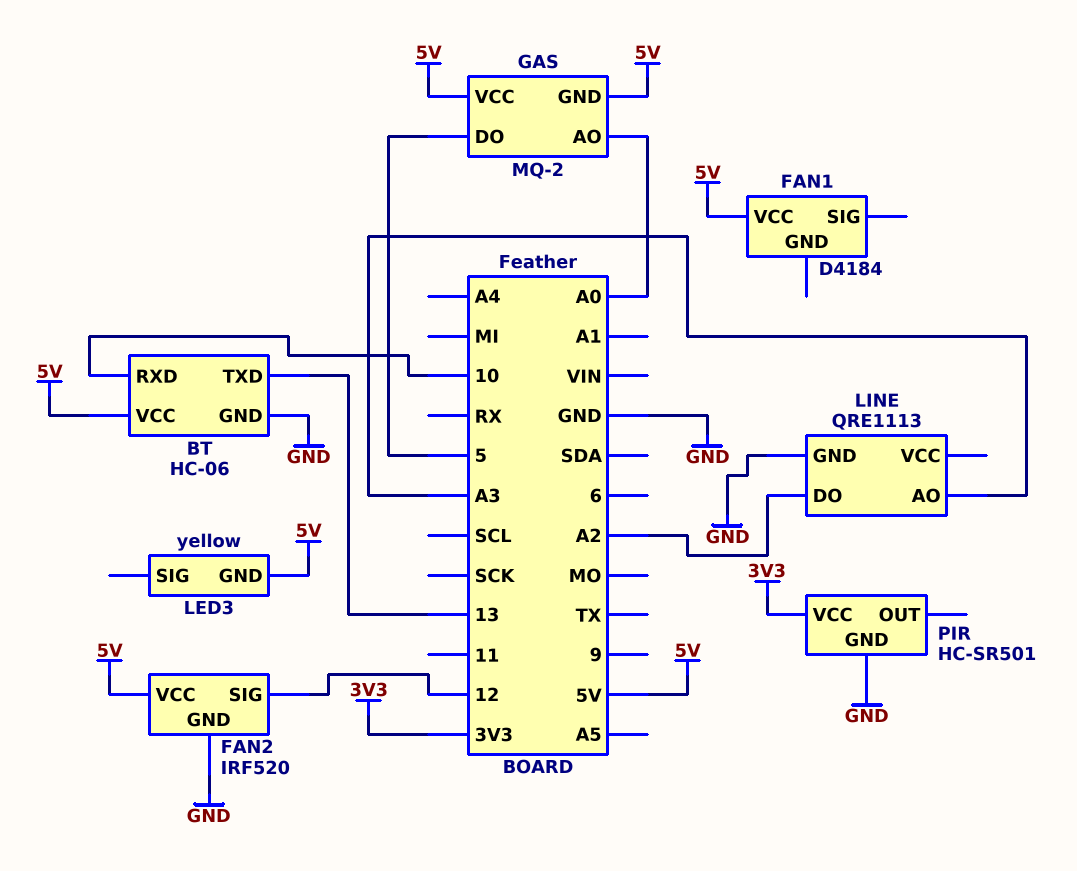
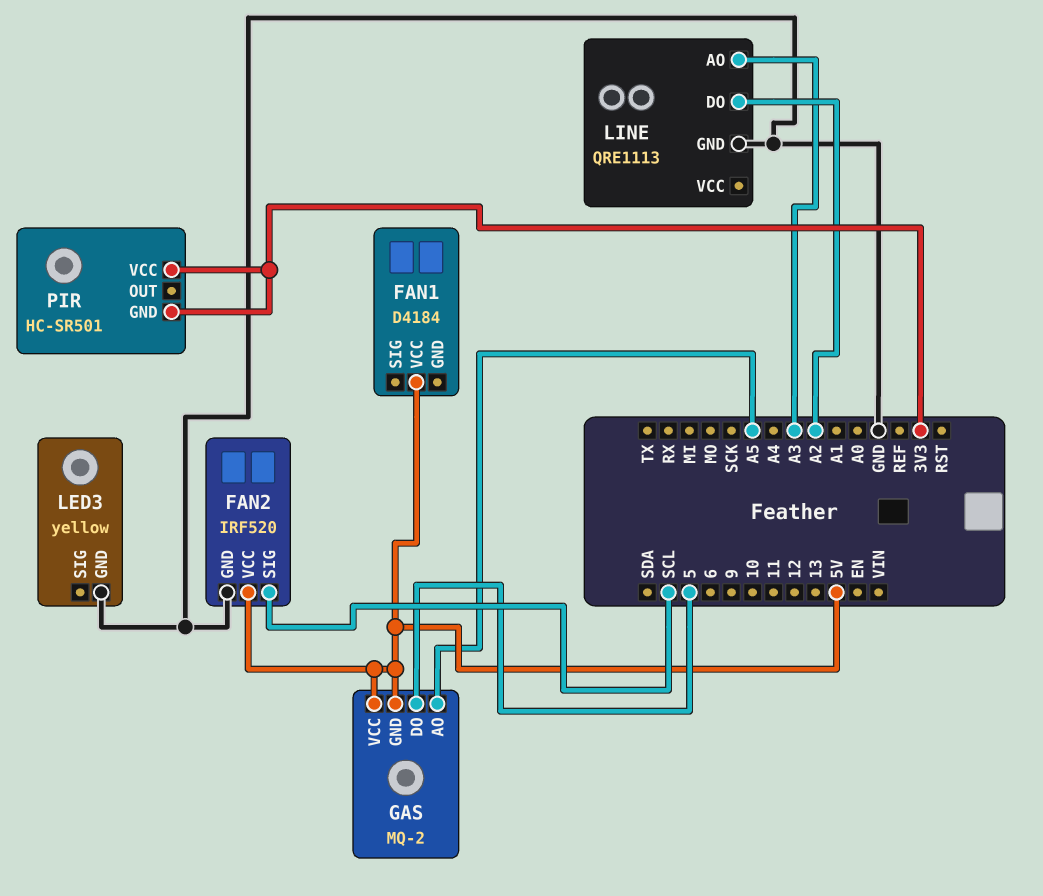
BT: HC-06 -> none
BT pin GND: GND -> none
BT pin RXD: 10 -> none
BT pin TXD: 13 -> none
BT pin VCC: 5V -> none
FAN2 pin SIG: 12 -> SCL
GAS pin AO: A0 -> A5
LED3 pin GND: 5V -> GND
PIR pin GND: GND -> 3V3

